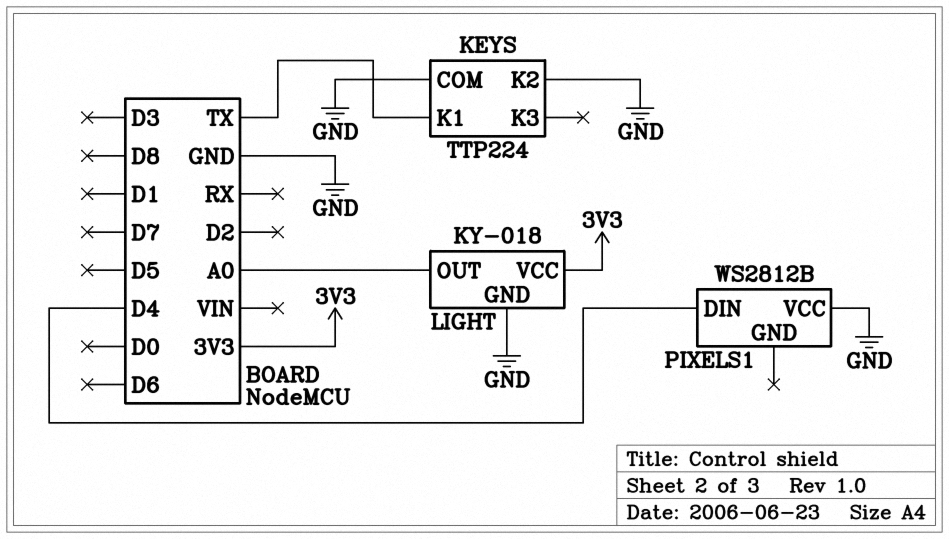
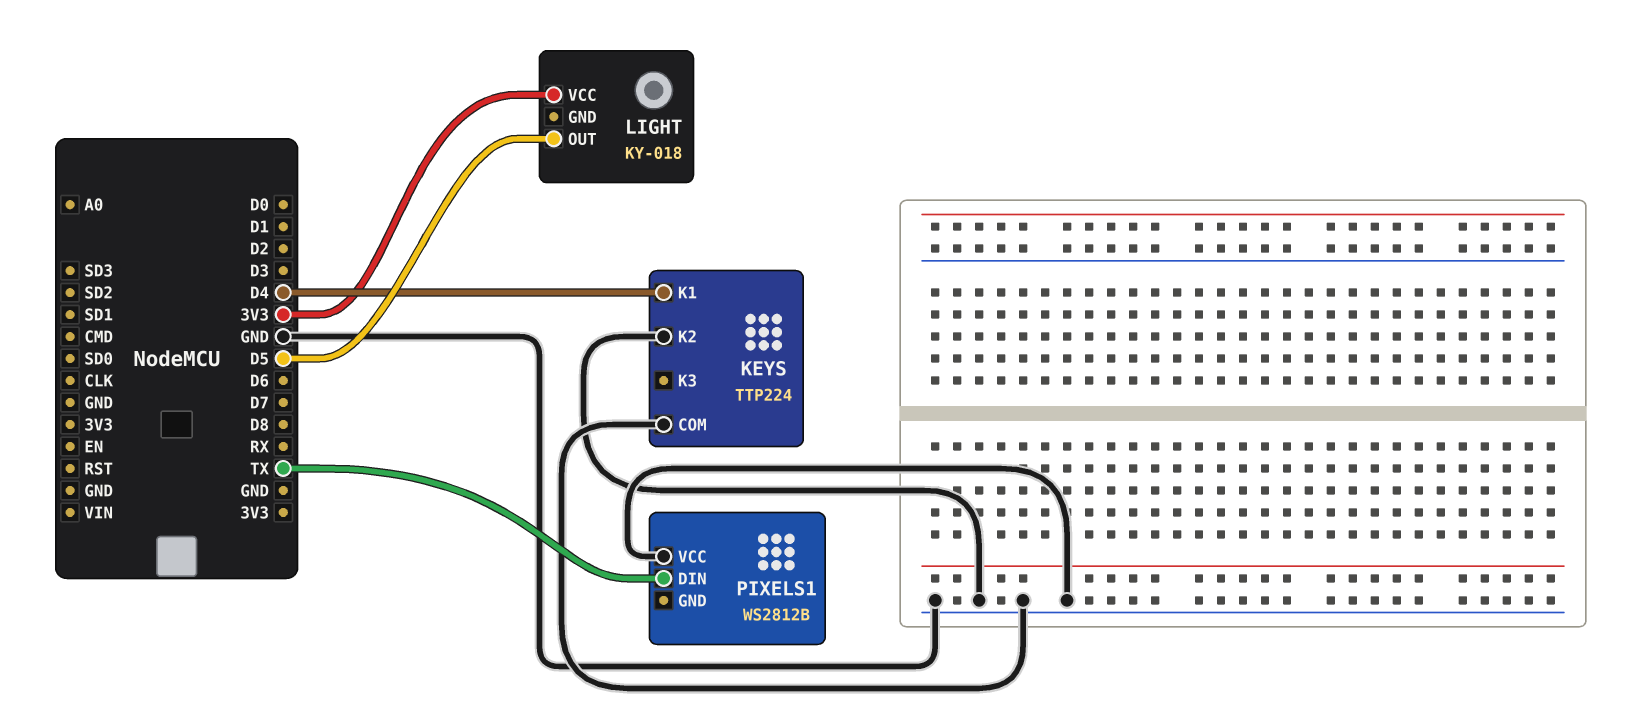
KEYS pin K1: TX -> D4
LIGHT pin GND: GND -> none
LIGHT pin OUT: A0 -> D5
PIXELS1 pin DIN: D4 -> TX

